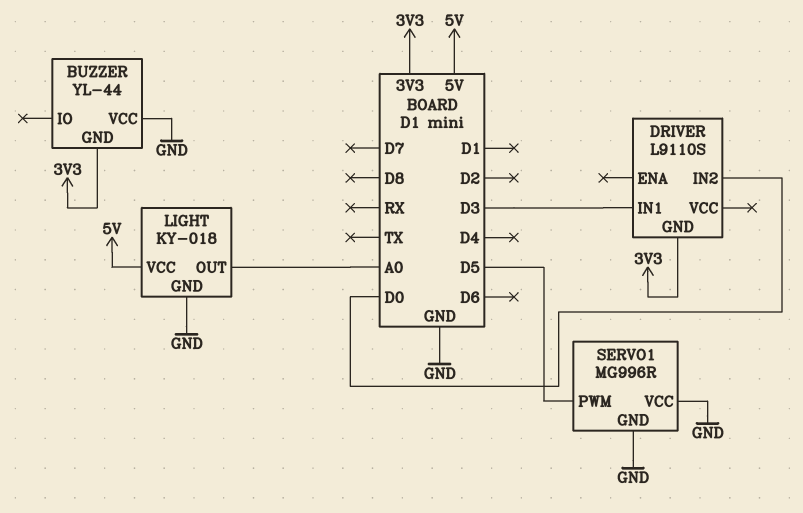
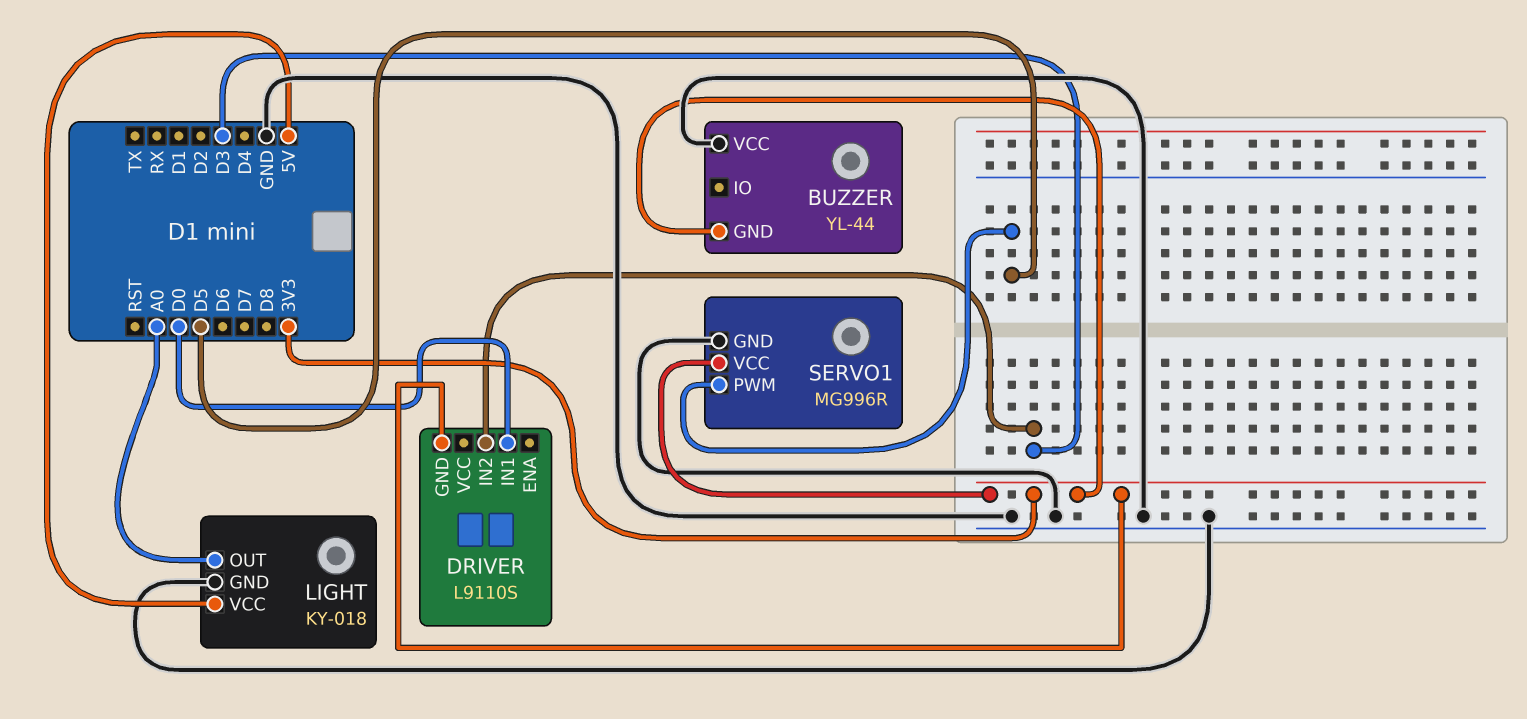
DRIVER pin IN1: D3 -> D0
DRIVER pin IN2: D0 -> D3
SERVO1 pin VCC: GND -> 3V3

